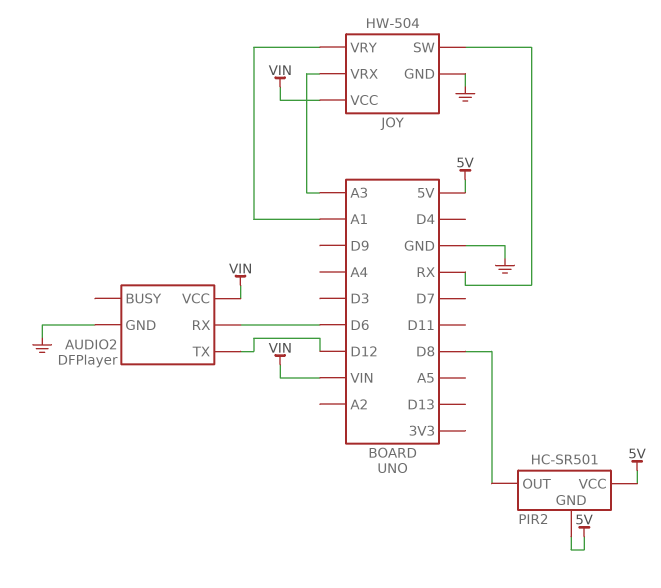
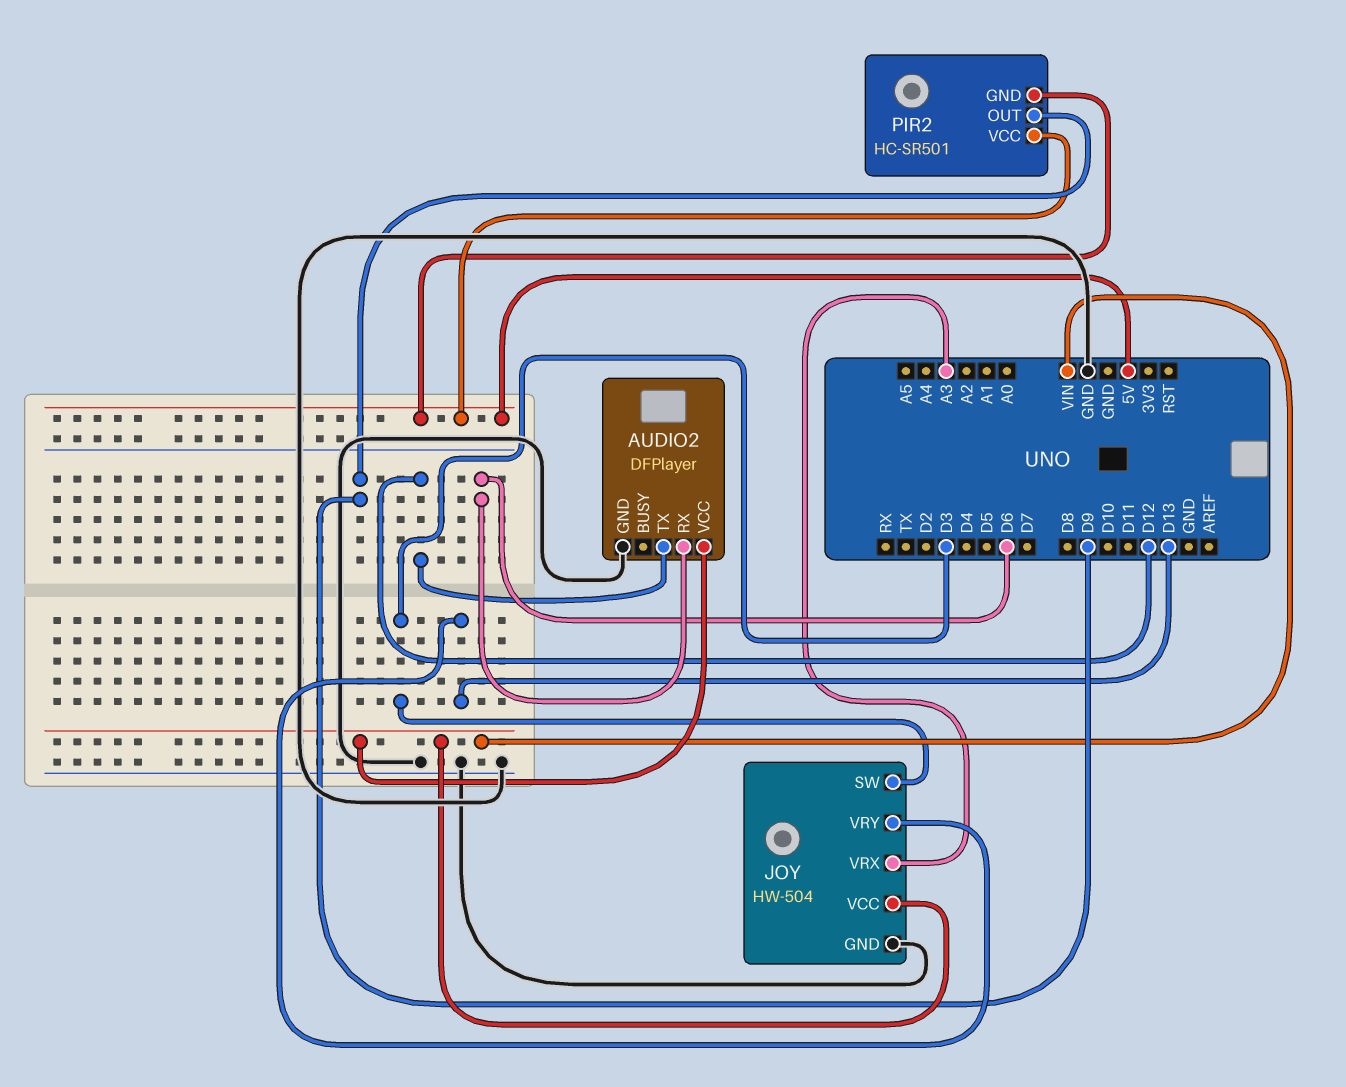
JOY pin SW: RX -> D3
JOY pin VRY: A1 -> D13
PIR2 pin OUT: D8 -> D9

